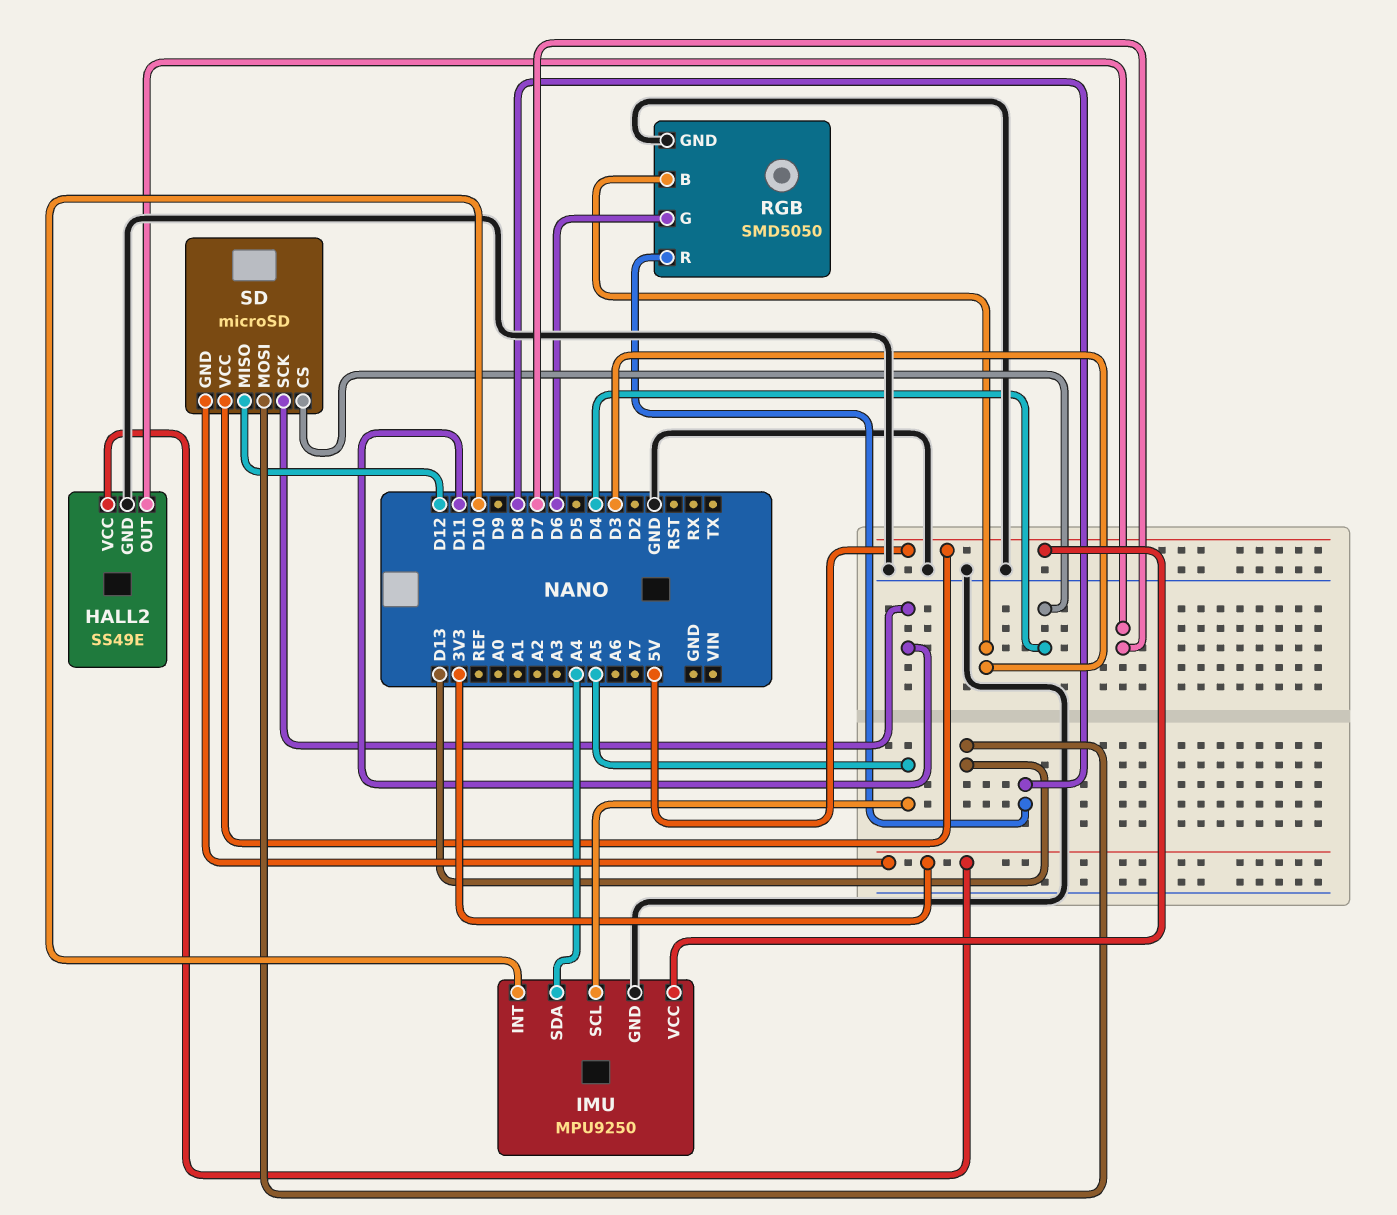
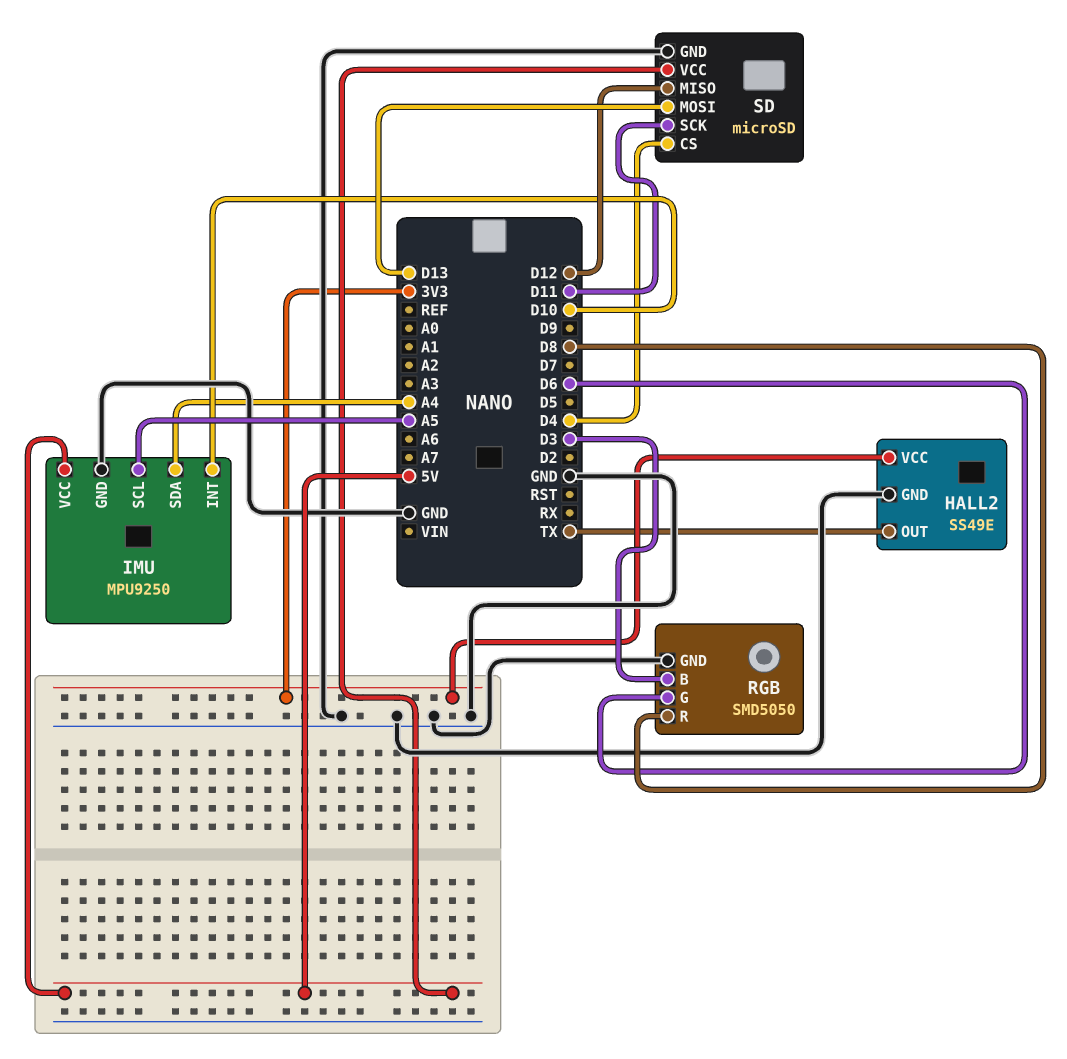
HALL2 pin OUT: D7 -> TX
SD pin GND: 3V3 -> GND

